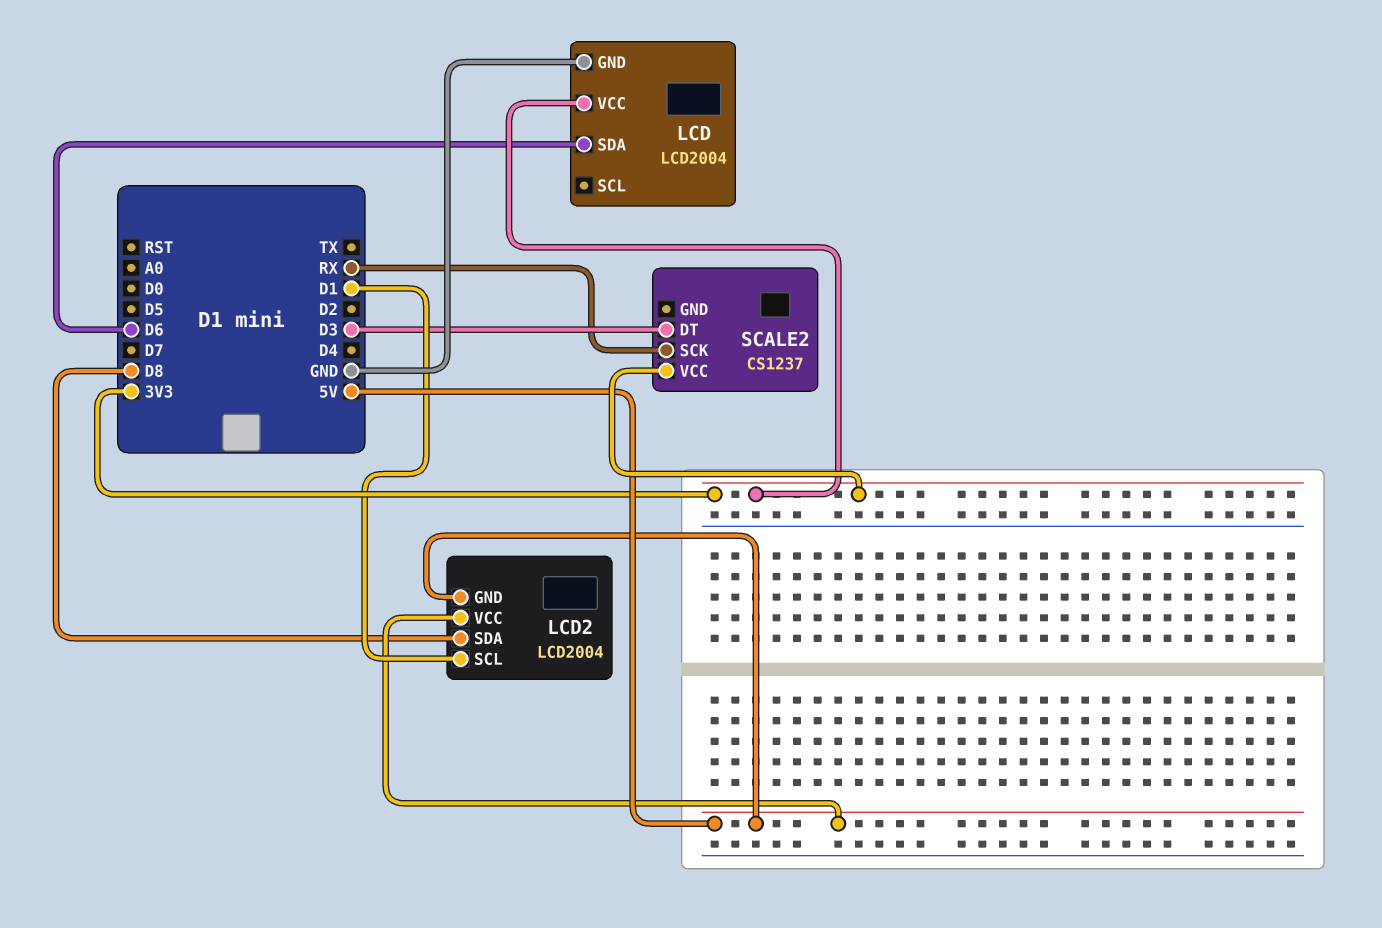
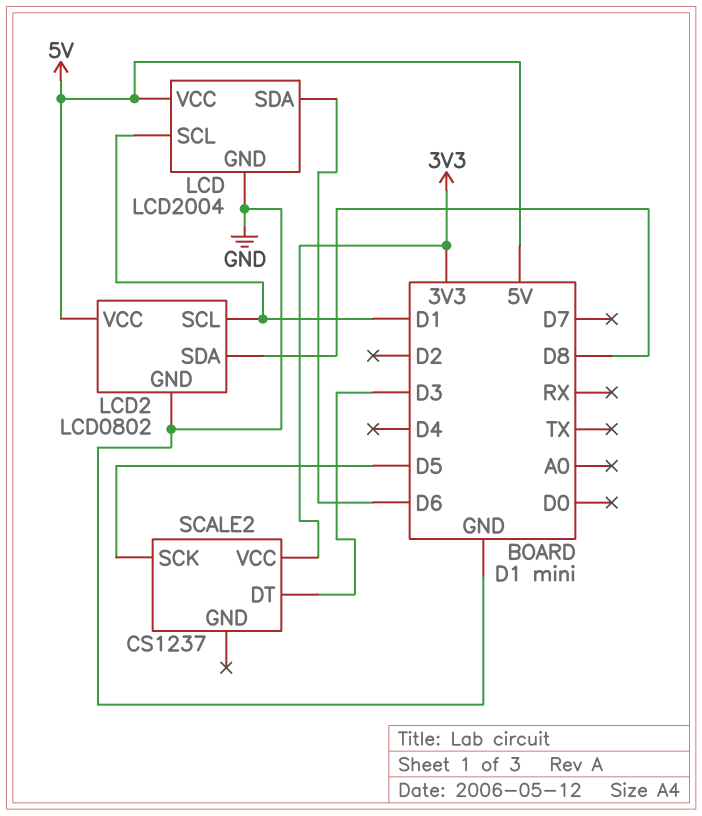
LCD pin SCL: none -> D1
LCD pin VCC: 3V3 -> 5V
LCD2: LCD2004 -> LCD0802
LCD2 pin GND: 5V -> GND
SCALE2 pin SCK: RX -> D5

